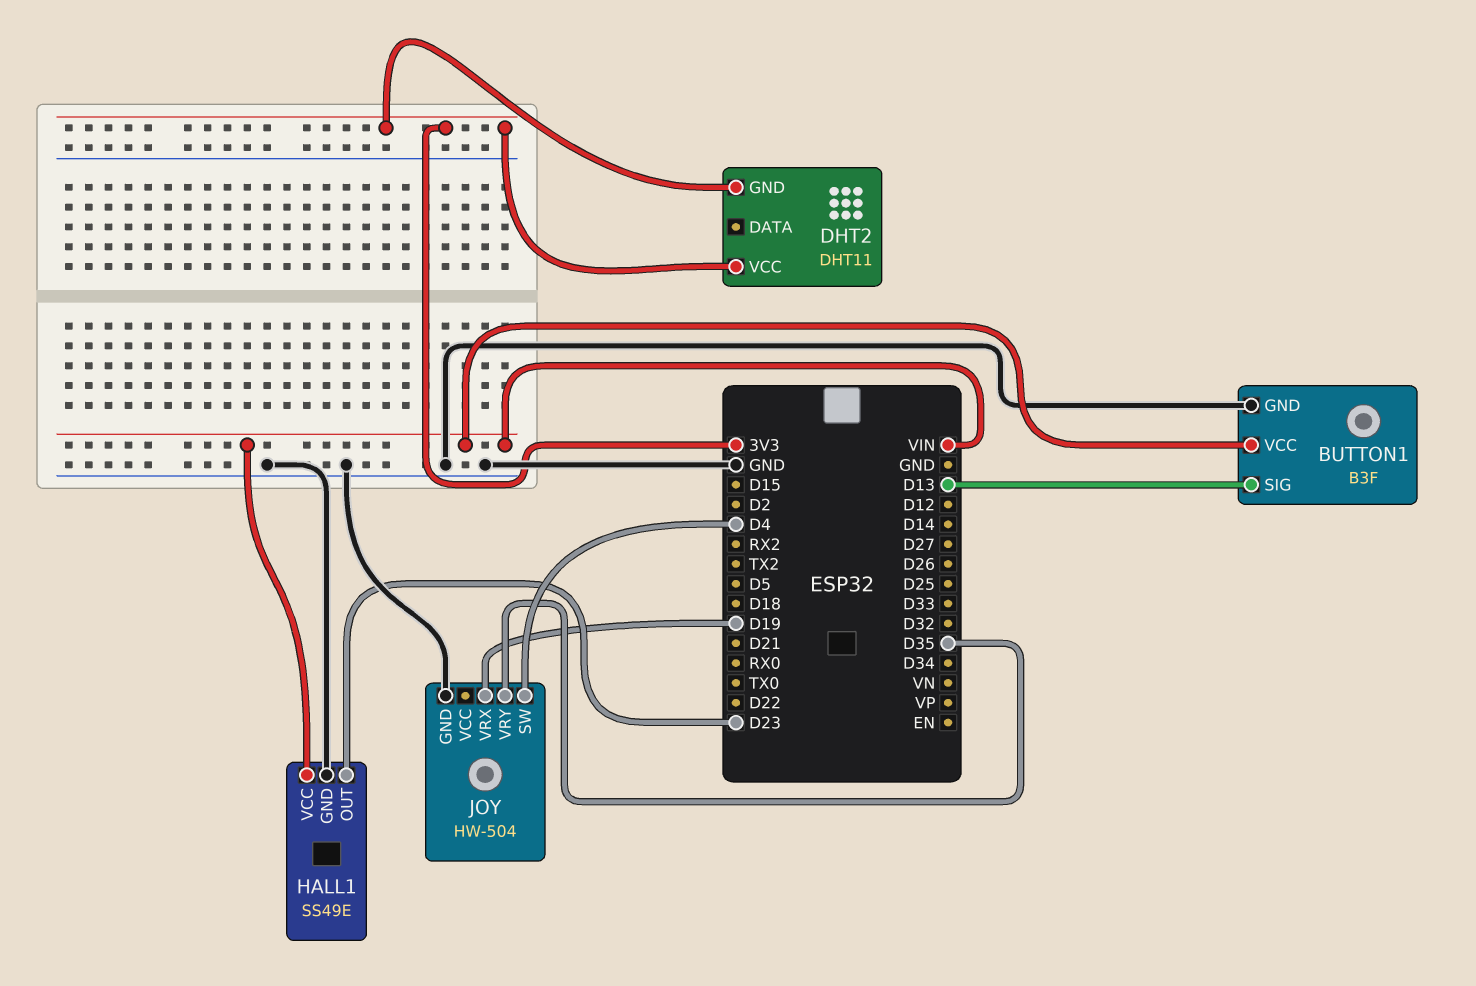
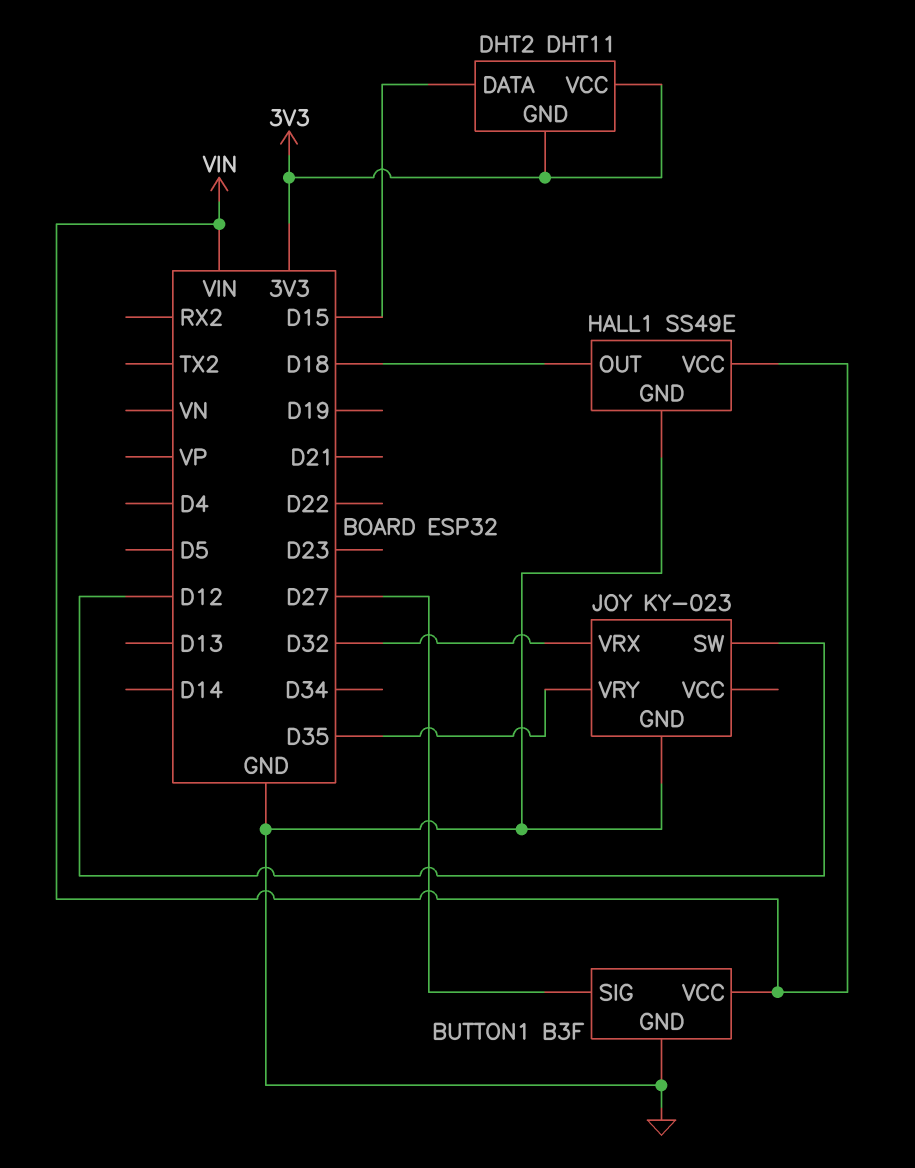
BUTTON1 pin SIG: D13 -> D27
DHT2 pin DATA: none -> D15
HALL1 pin OUT: D23 -> D18
JOY: HW-504 -> KY-023
JOY pin SW: D4 -> D12
JOY pin VRX: D19 -> D32

